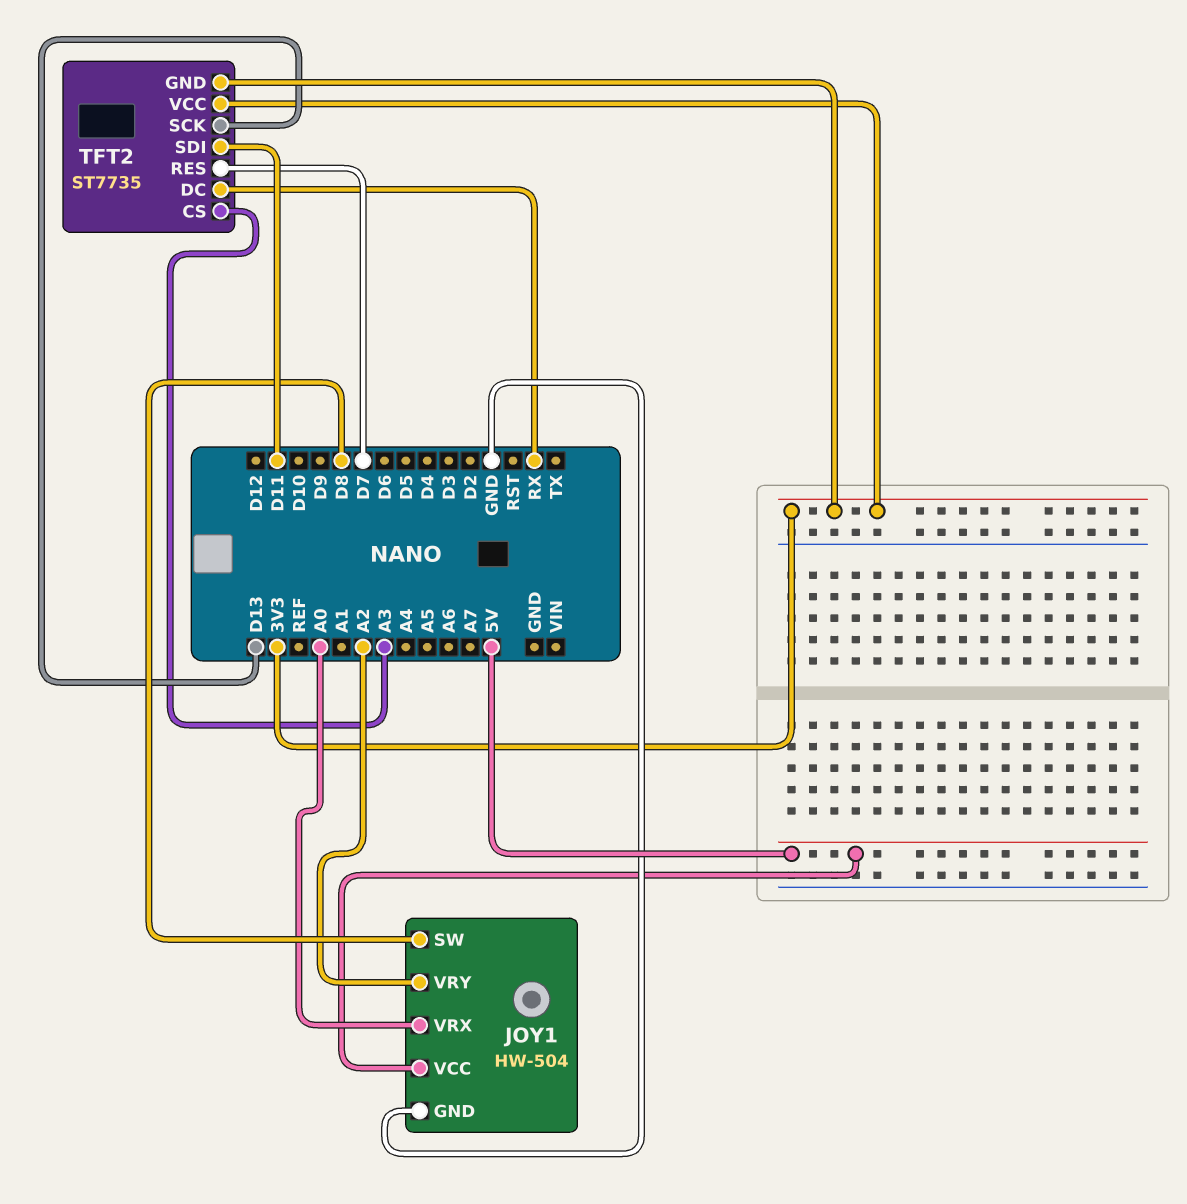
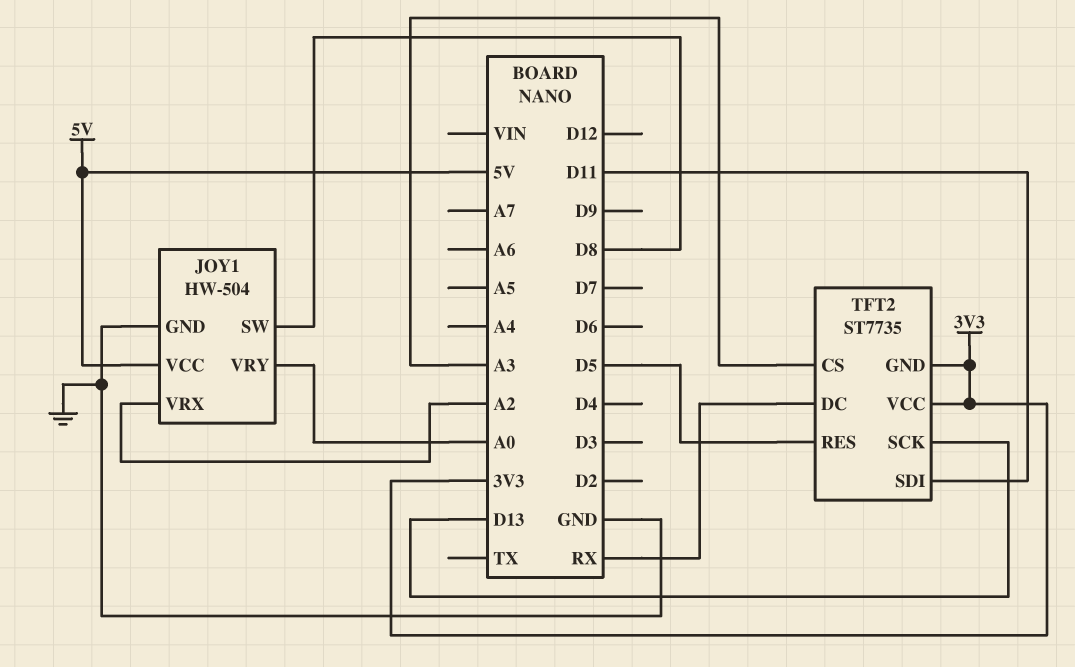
JOY1 pin VRX: A0 -> A2
JOY1 pin VRY: A2 -> A0
TFT2 pin RES: D7 -> D5

